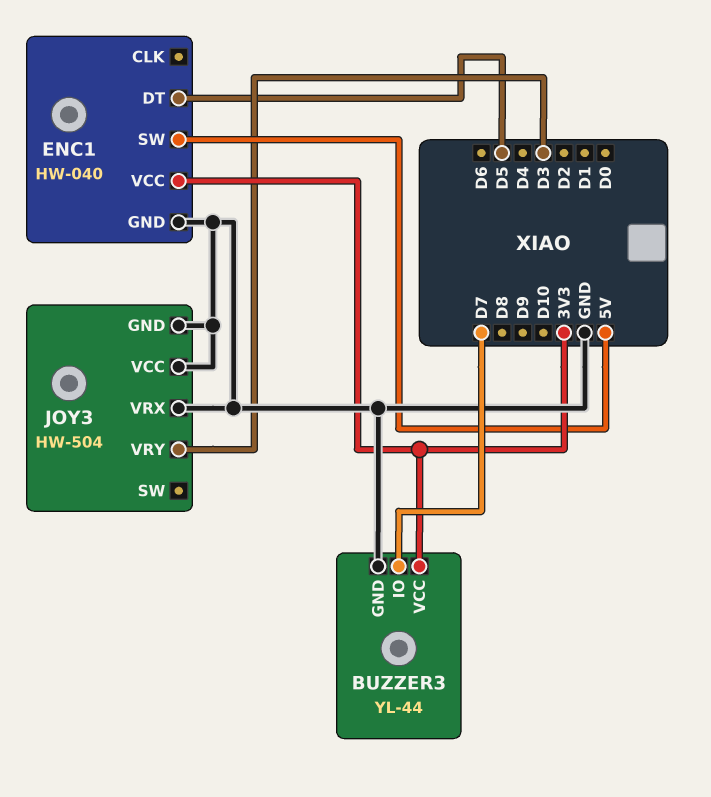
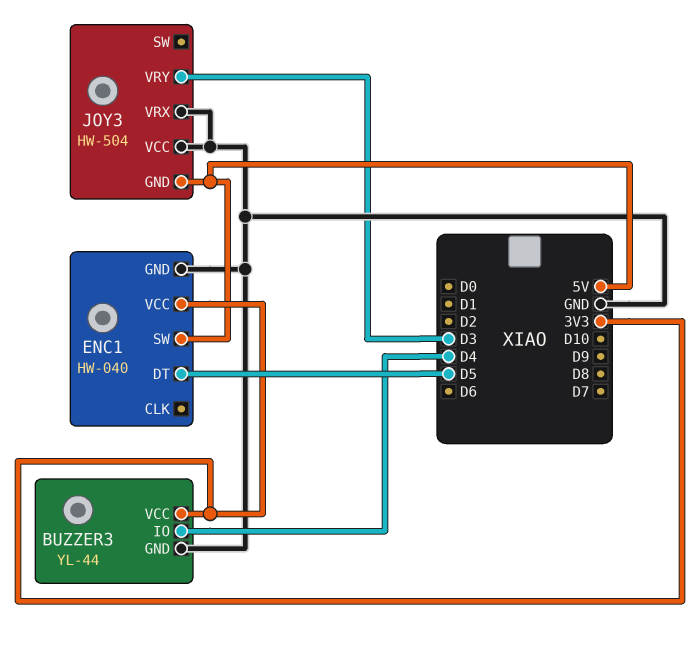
BUZZER3 pin IO: D7 -> D4
JOY3 pin GND: GND -> 5V

